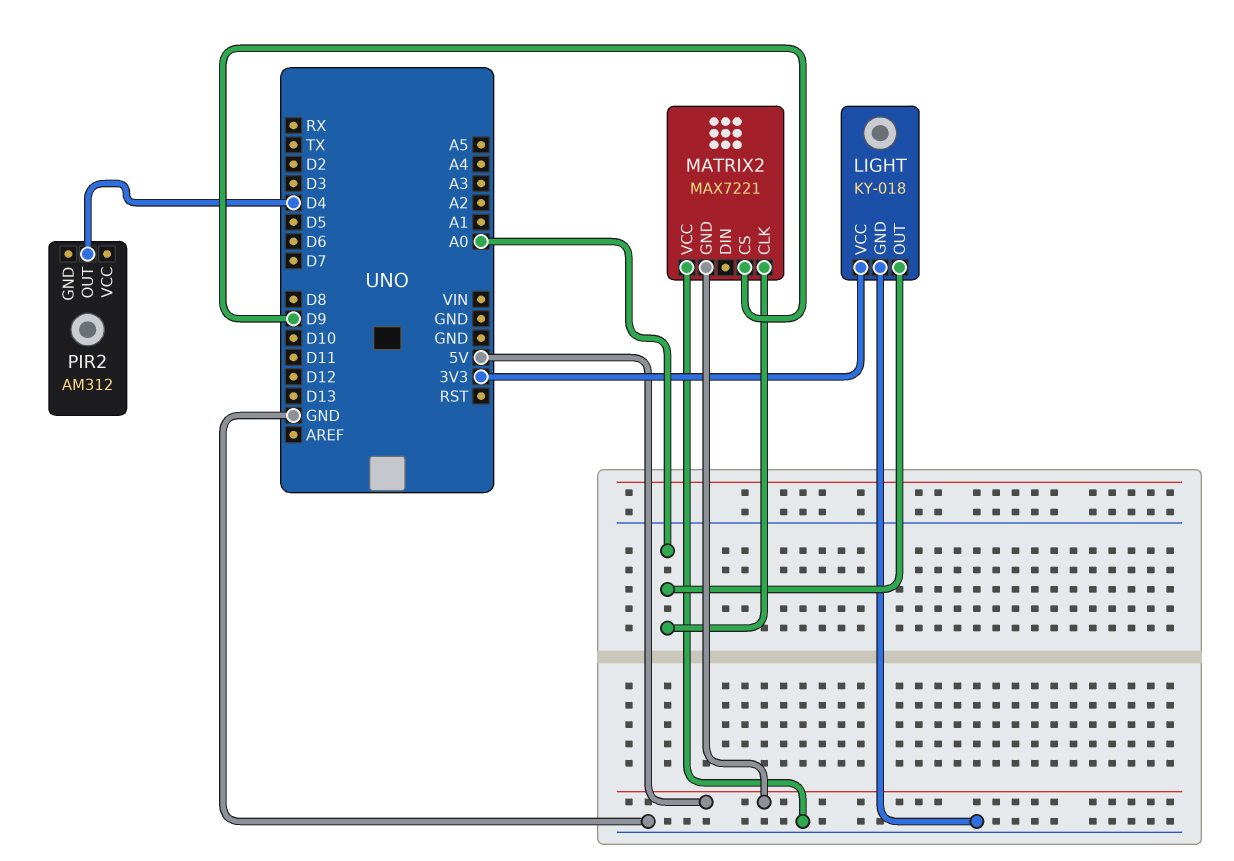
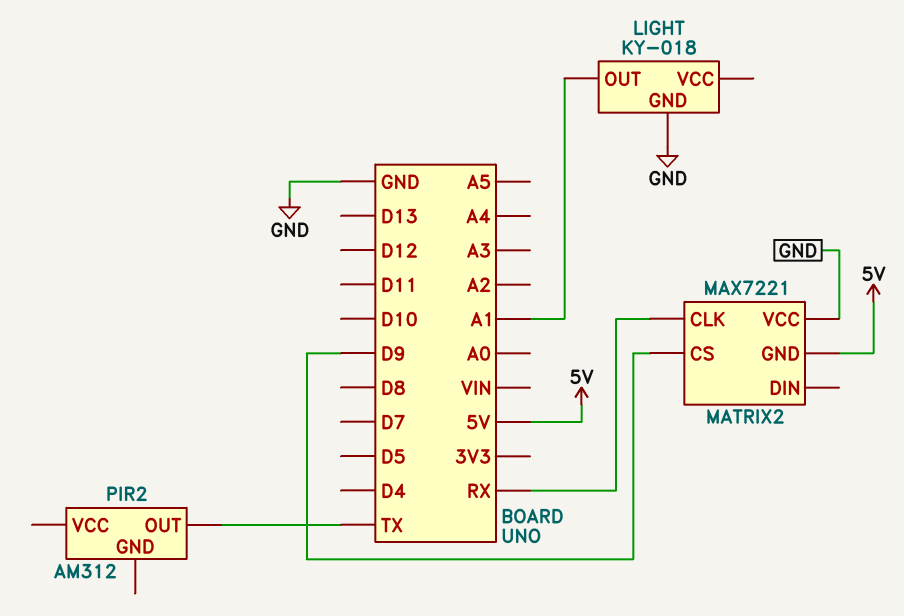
LIGHT pin OUT: A0 -> A1
LIGHT pin VCC: 3V3 -> none
MATRIX2 pin CLK: A0 -> RX
PIR2 pin OUT: D4 -> TX

